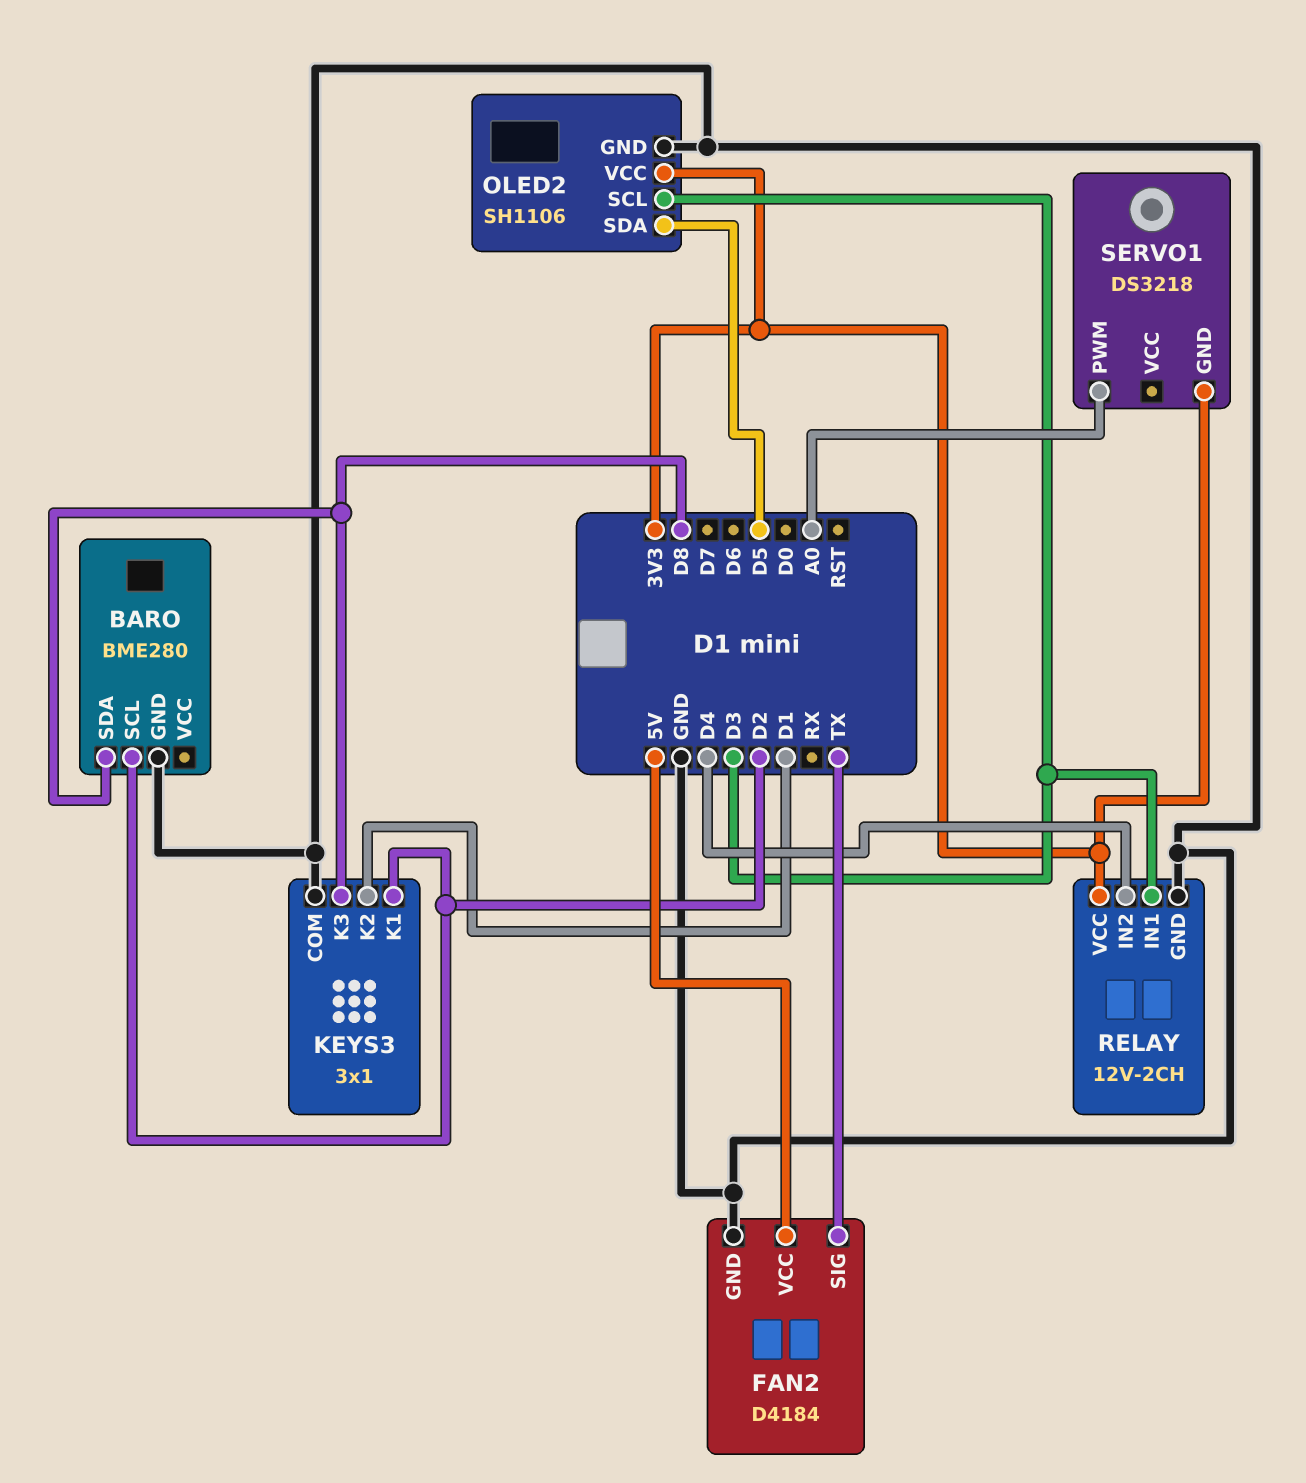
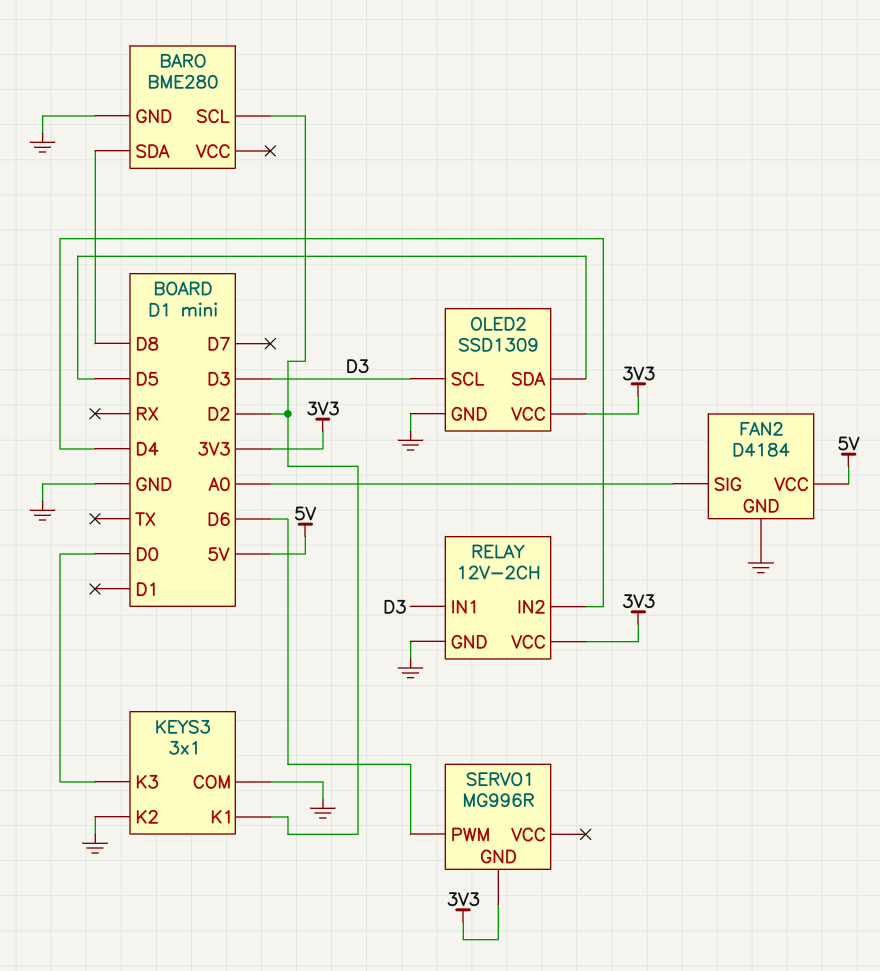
FAN2 pin SIG: TX -> A0
KEYS3 pin K2: D1 -> GND
KEYS3 pin K3: D8 -> D0
OLED2: SH1106 -> SSD1309
SERVO1: DS3218 -> MG996R
SERVO1 pin PWM: A0 -> D6

